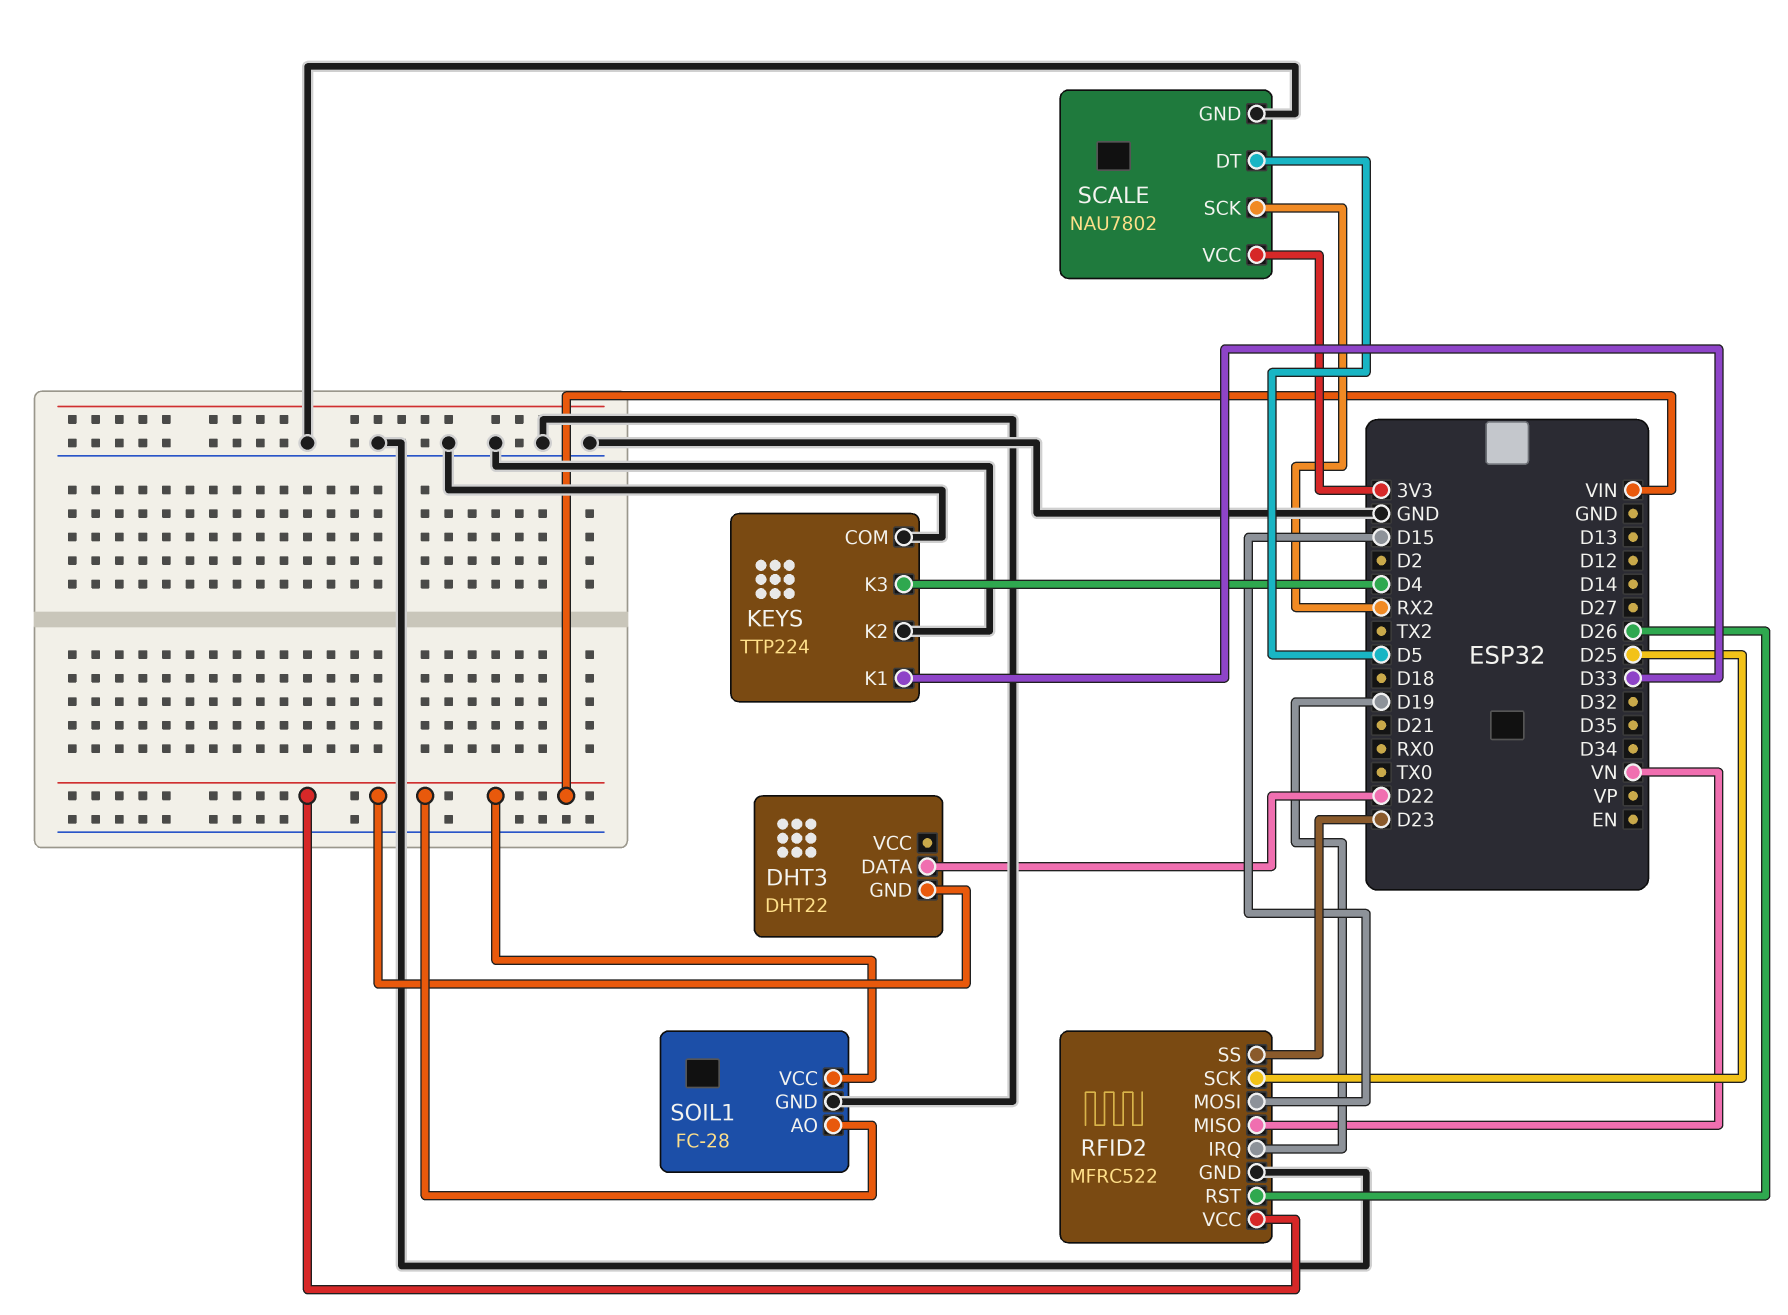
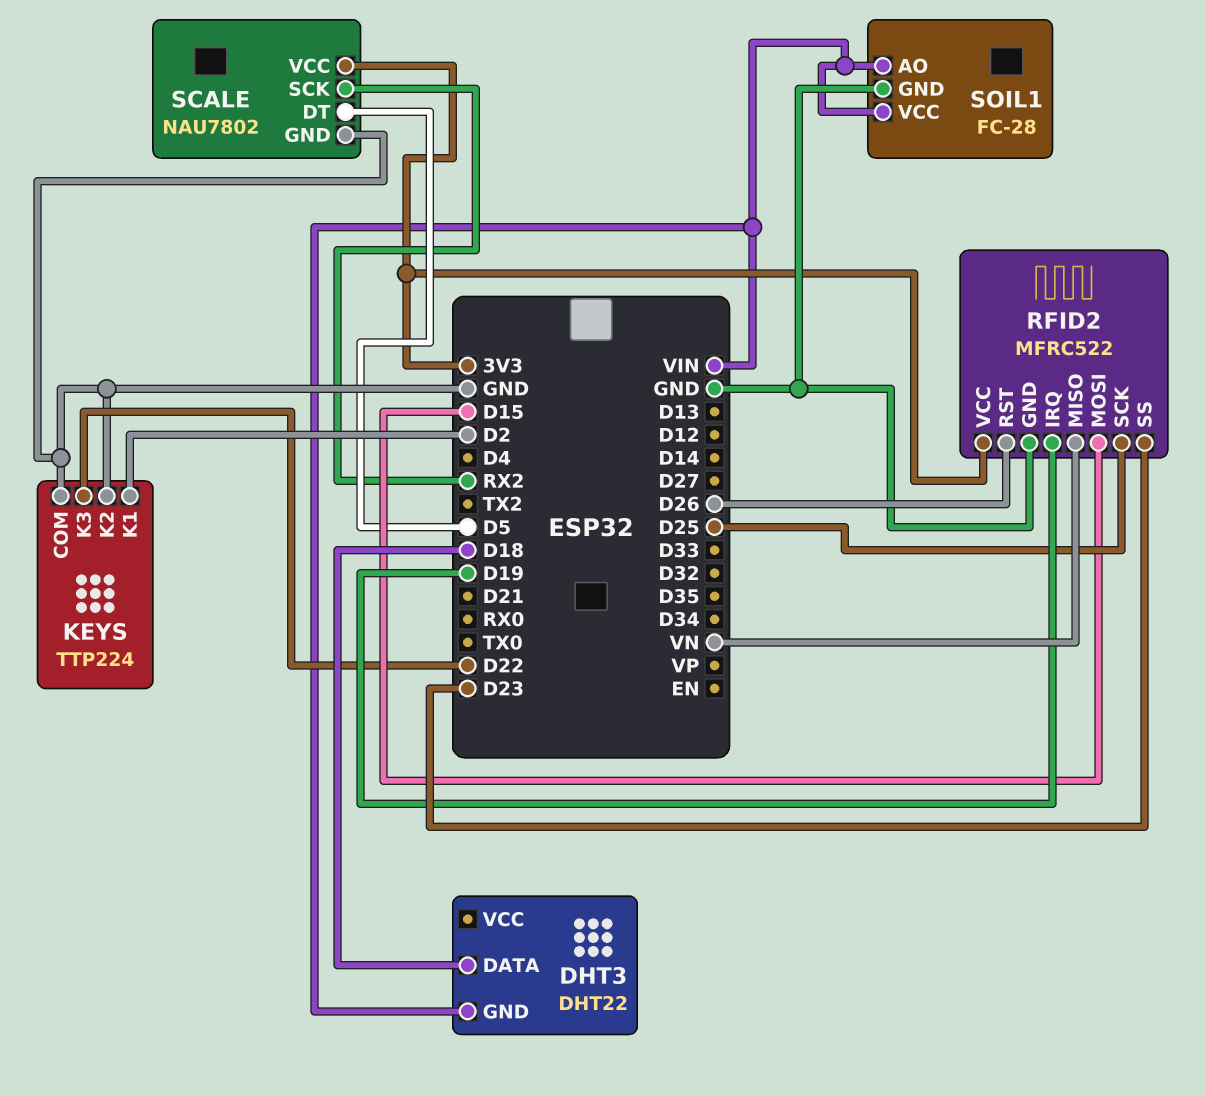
DHT3 pin DATA: D22 -> D18
KEYS pin K1: D33 -> D2
KEYS pin K3: D4 -> D22
RFID2 pin VCC: VIN -> 3V3

